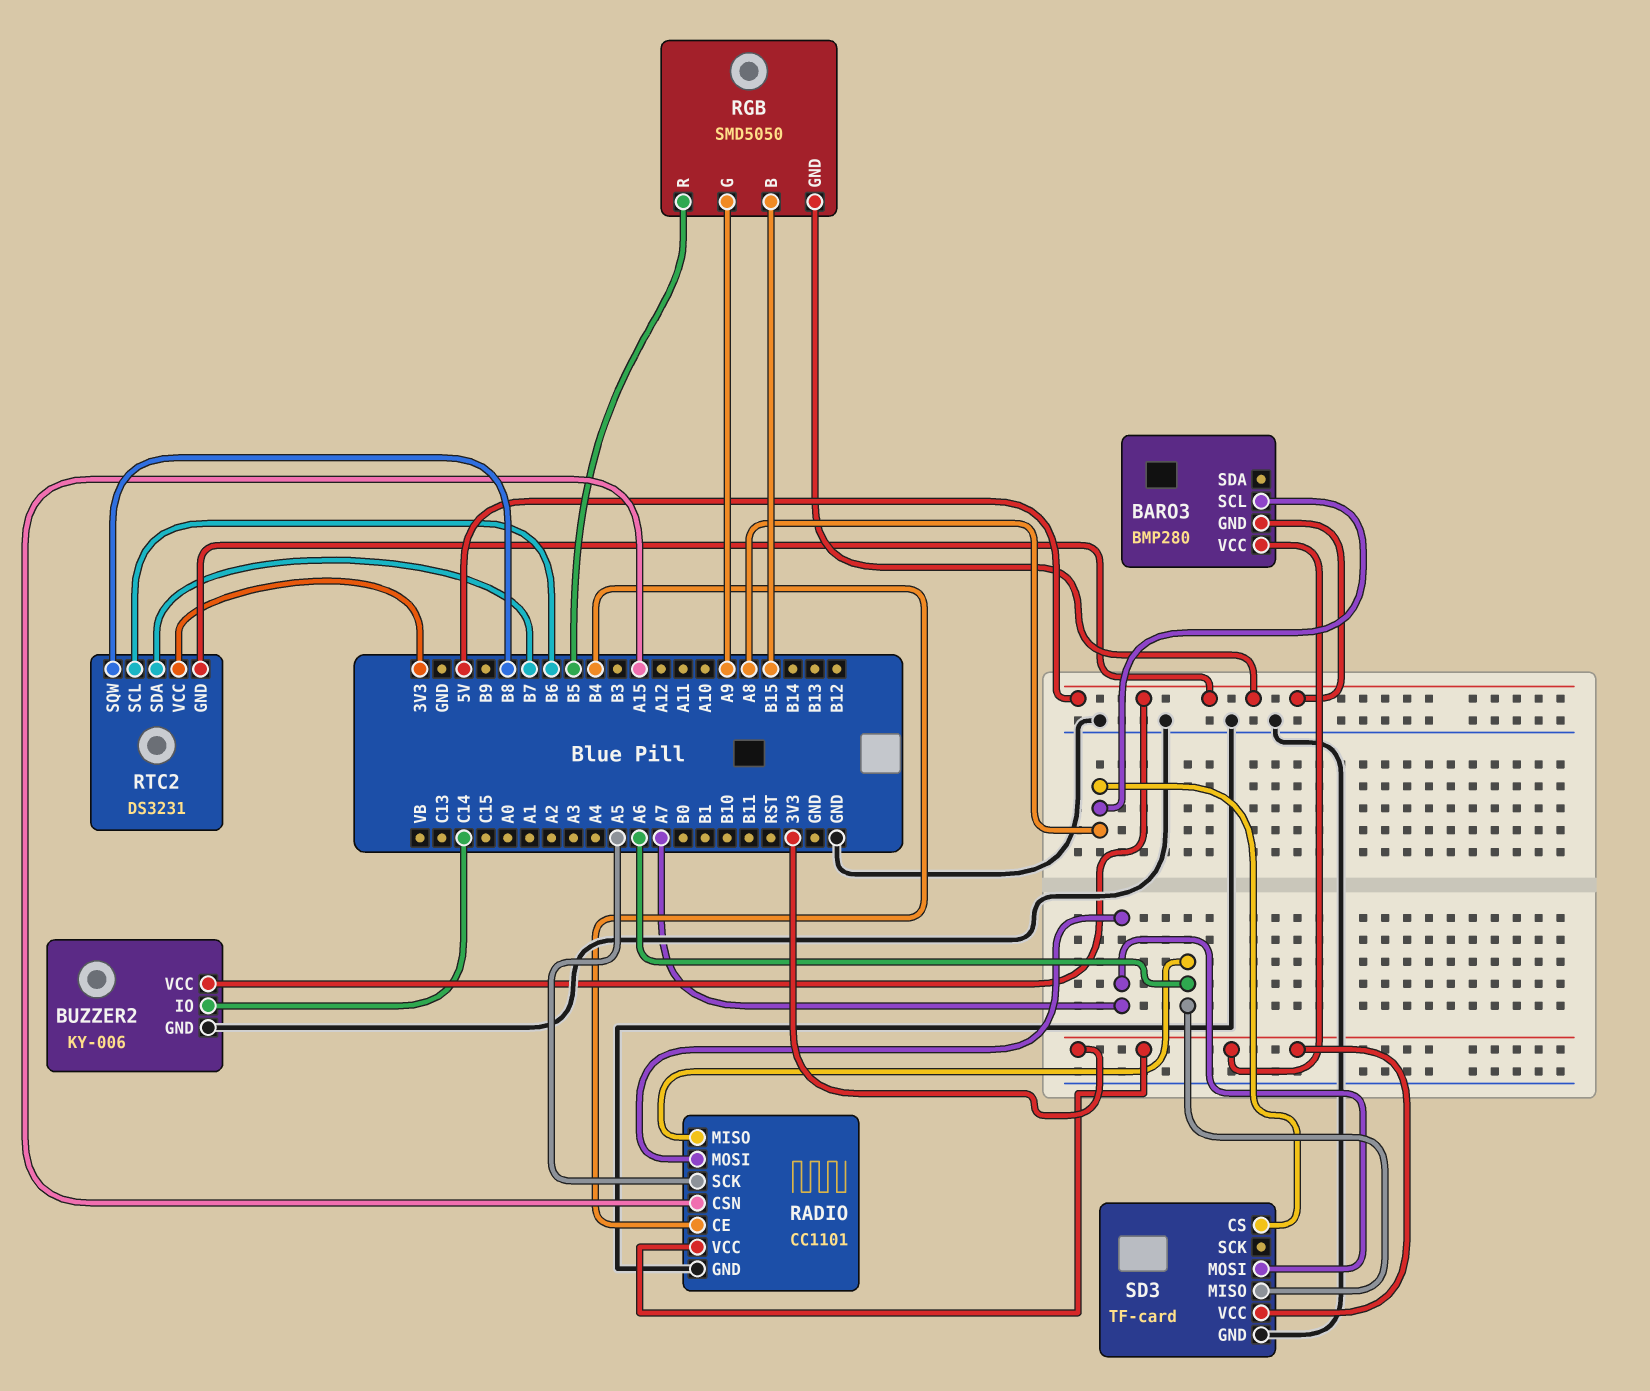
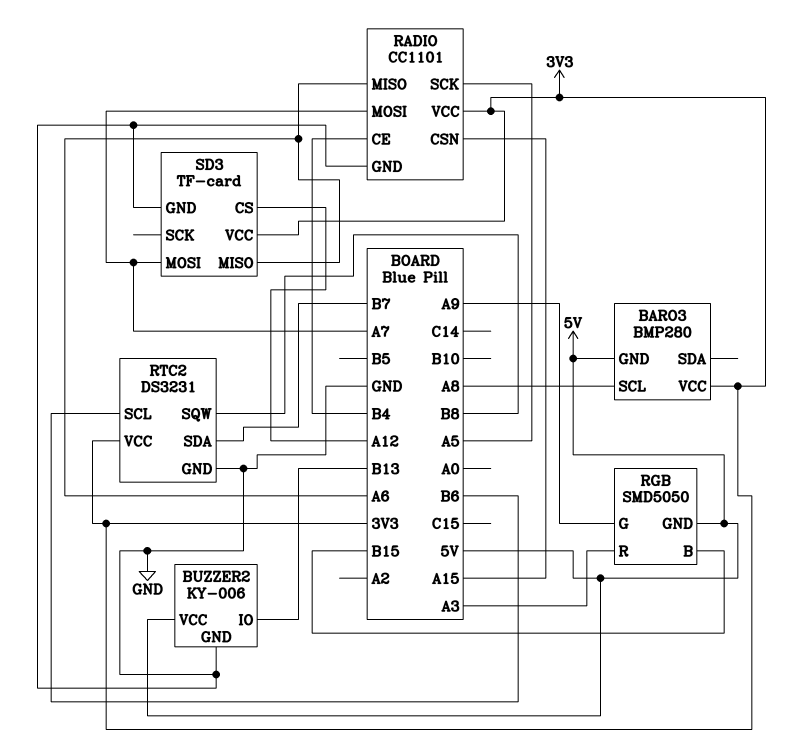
BUZZER2 pin IO: C14 -> B13
RGB pin R: B5 -> A3
RTC2 pin GND: 5V -> GND
SD3 pin CS: A8 -> A12

